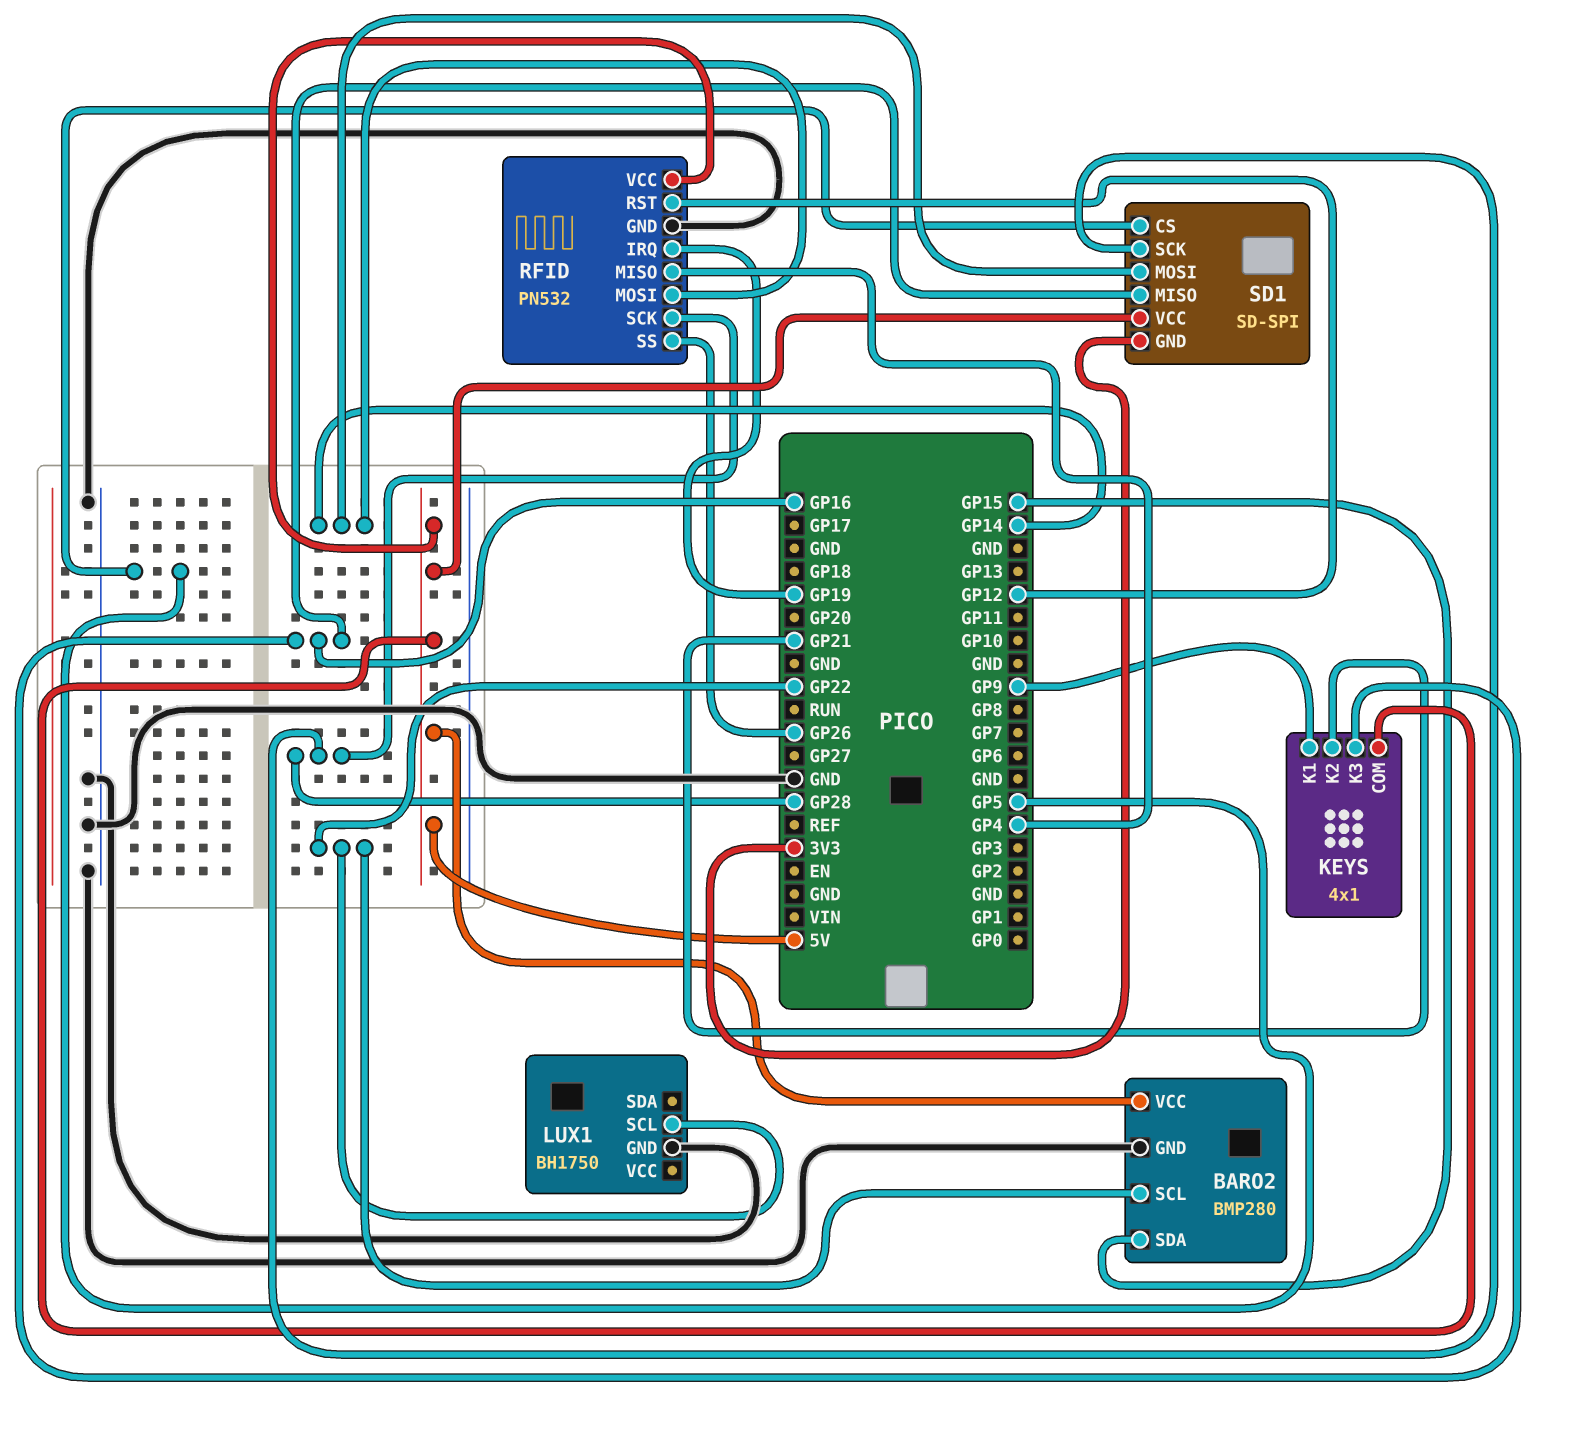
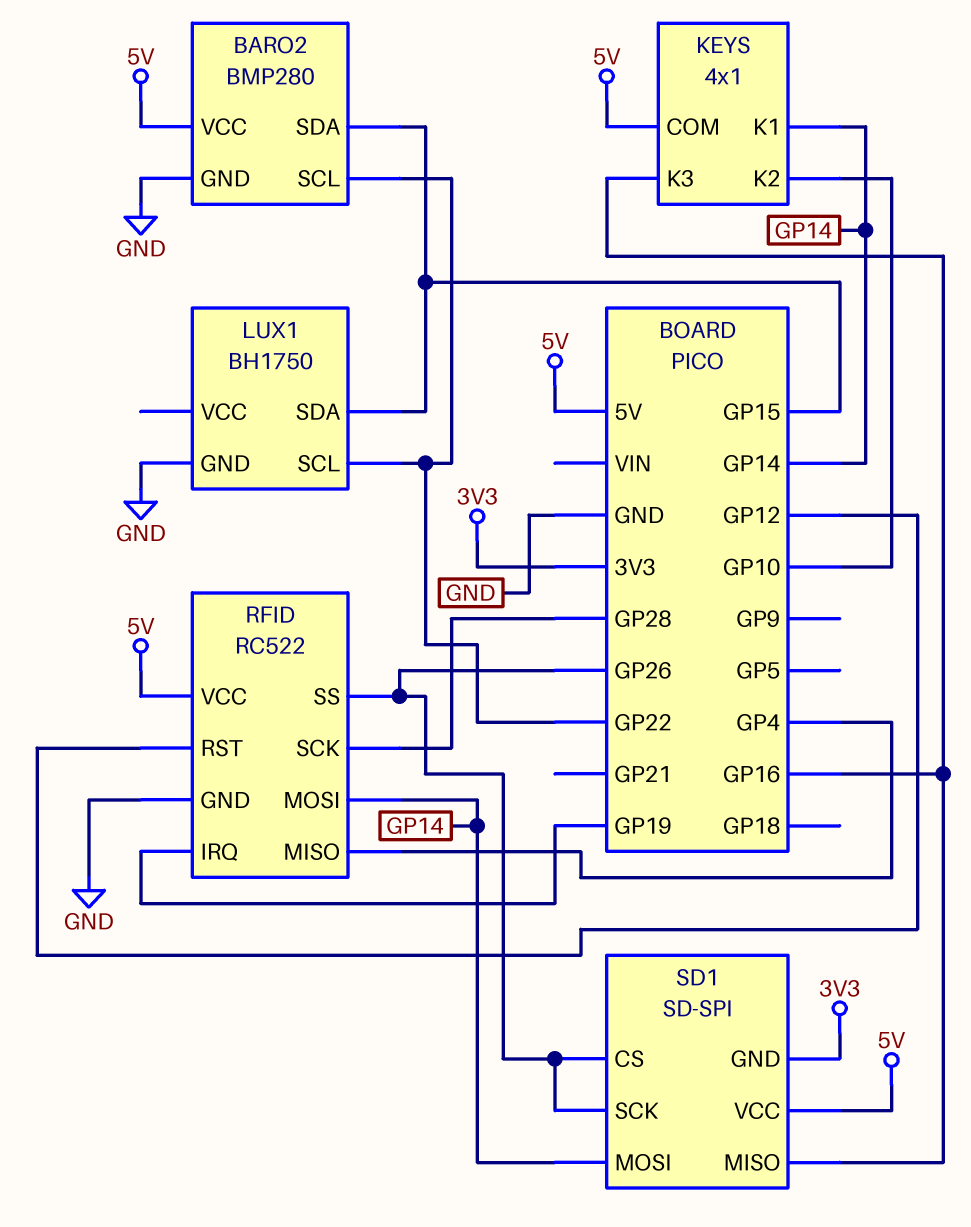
KEYS pin K1: GP9 -> GP14
KEYS pin K2: GP21 -> GP10
LUX1 pin SDA: none -> GP15
RFID: PN532 -> RC522
SD1 pin CS: GP5 -> GP26
SD1 pin SCK: GP28 -> GP26

